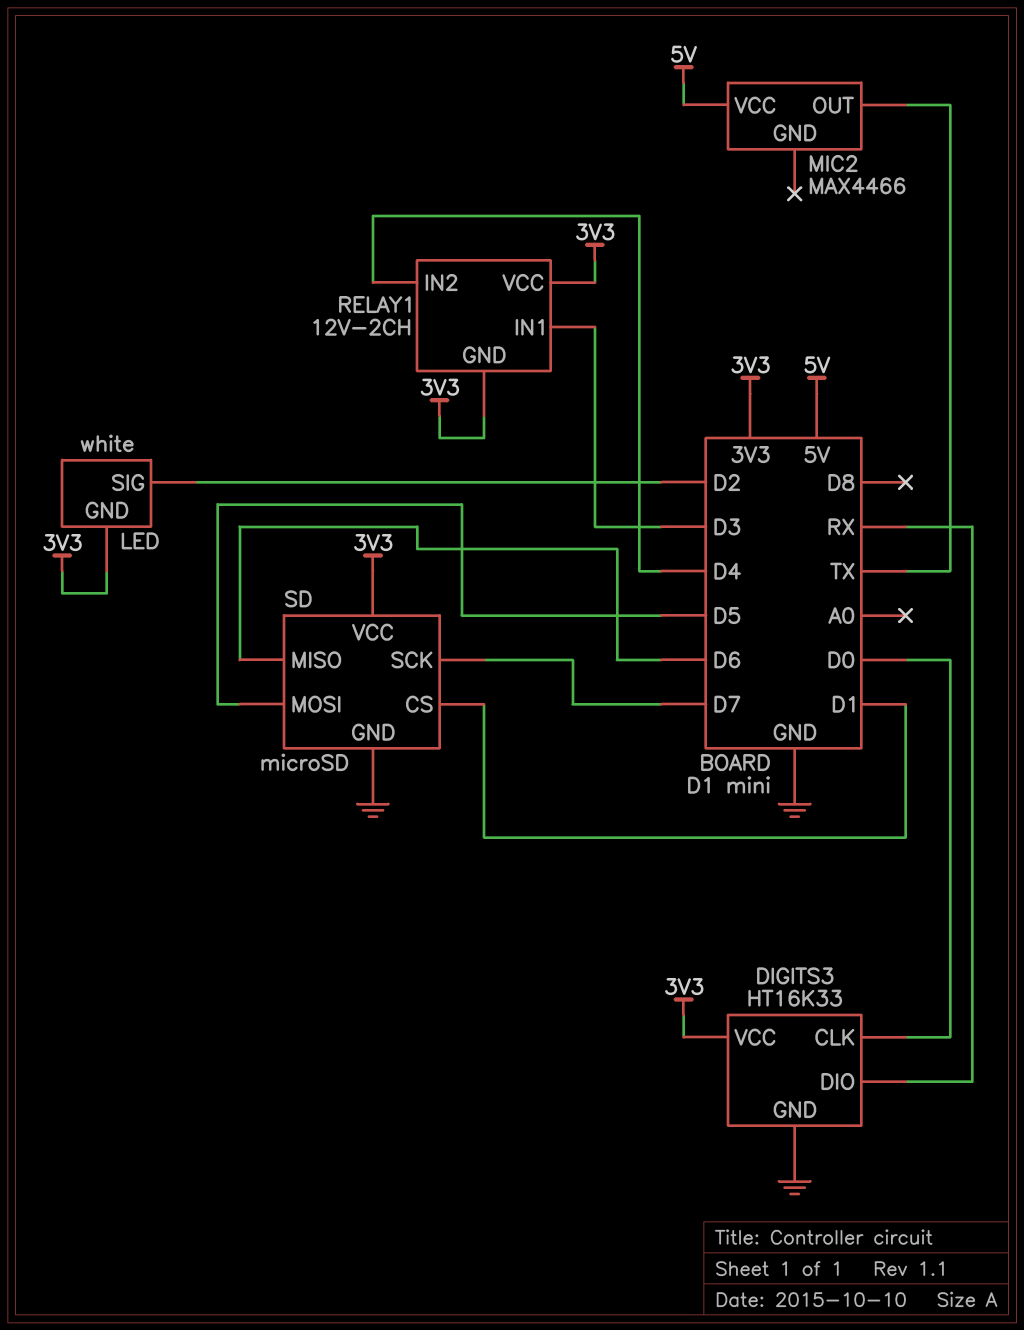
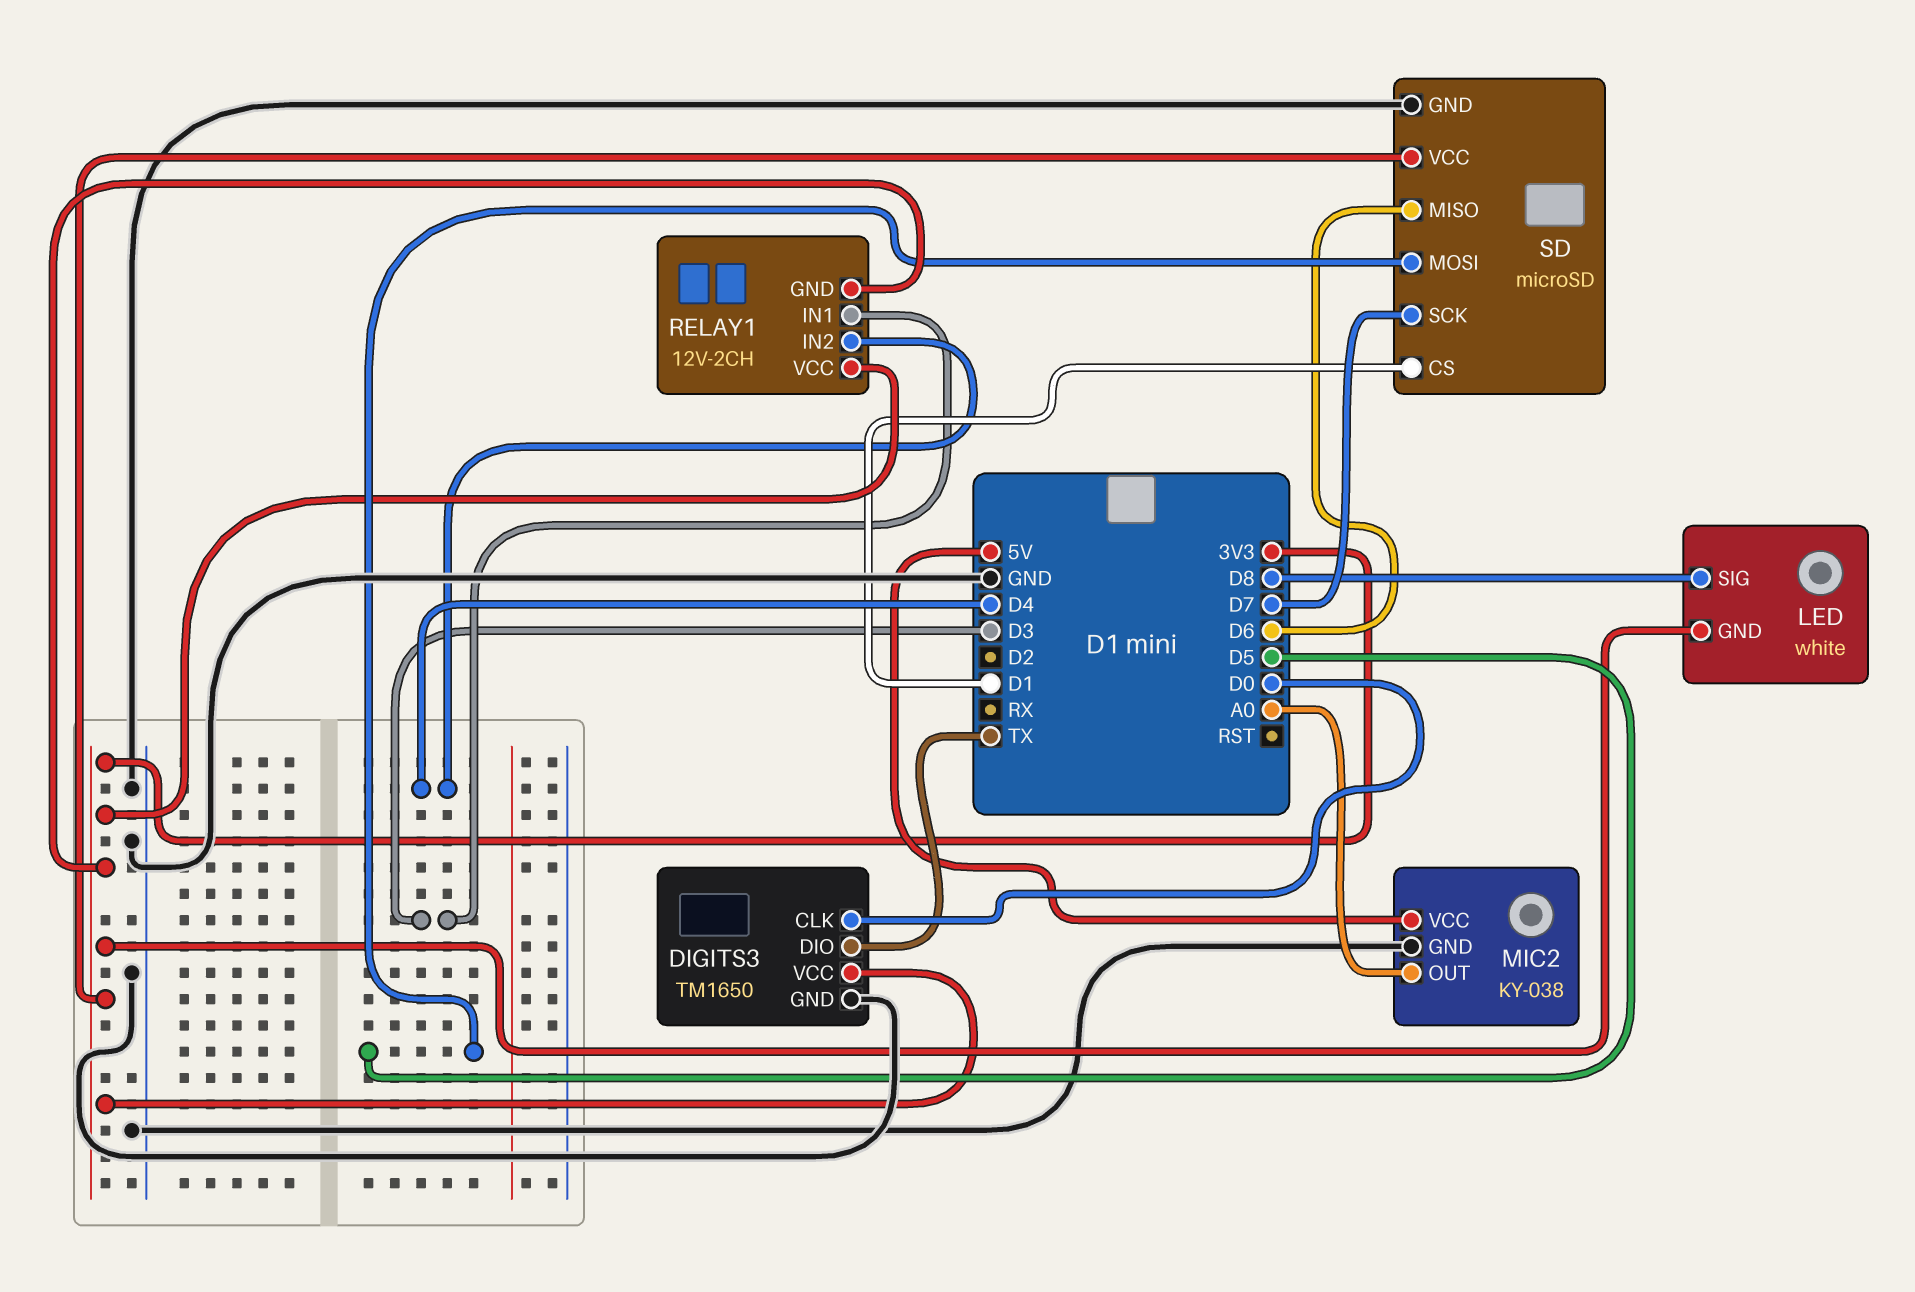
DIGITS3: HT16K33 -> TM1650
DIGITS3 pin DIO: RX -> TX
LED pin SIG: D2 -> D8
MIC2: MAX4466 -> KY-038
MIC2 pin GND: none -> GND
MIC2 pin OUT: TX -> A0

